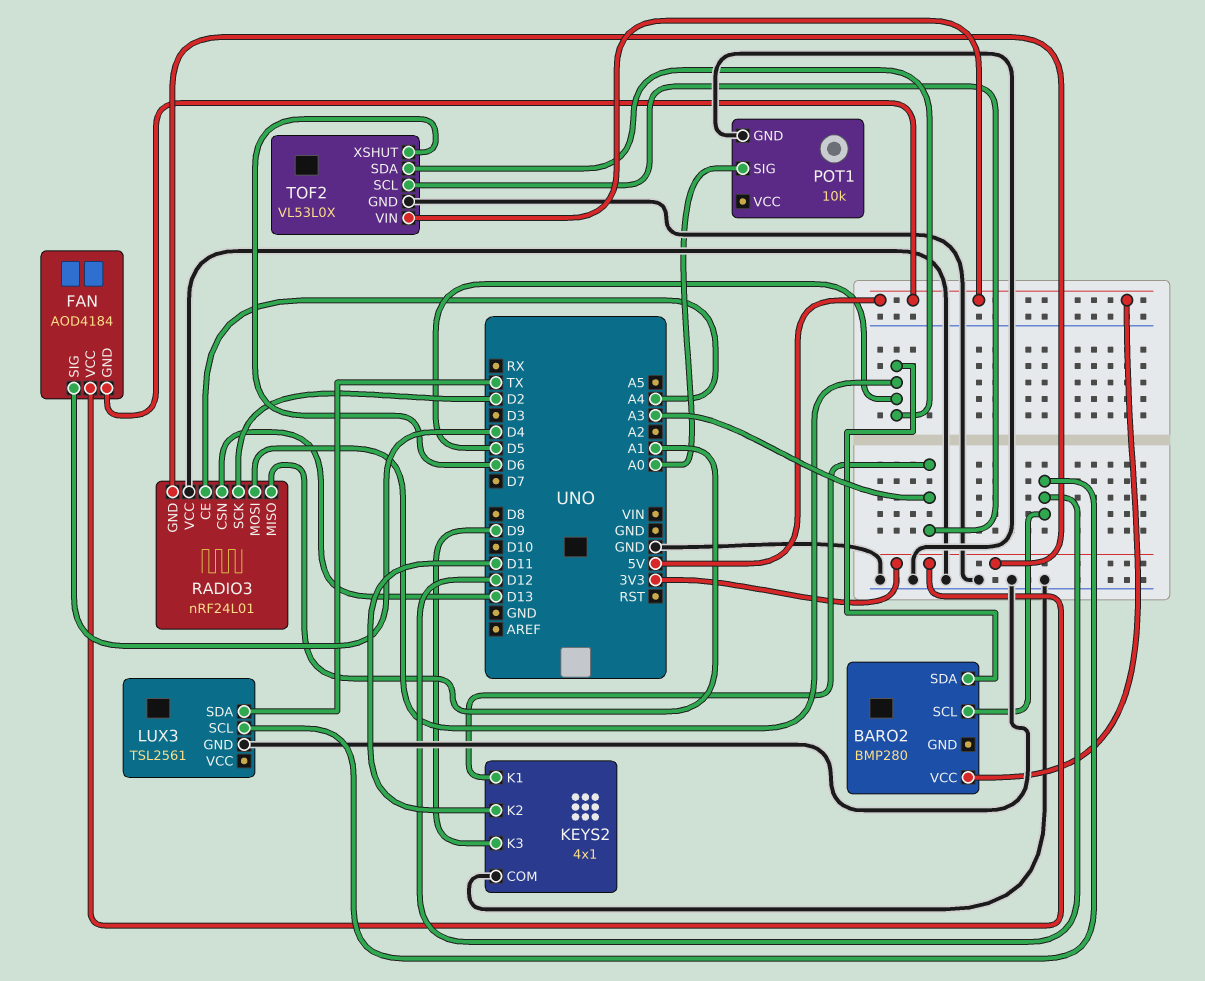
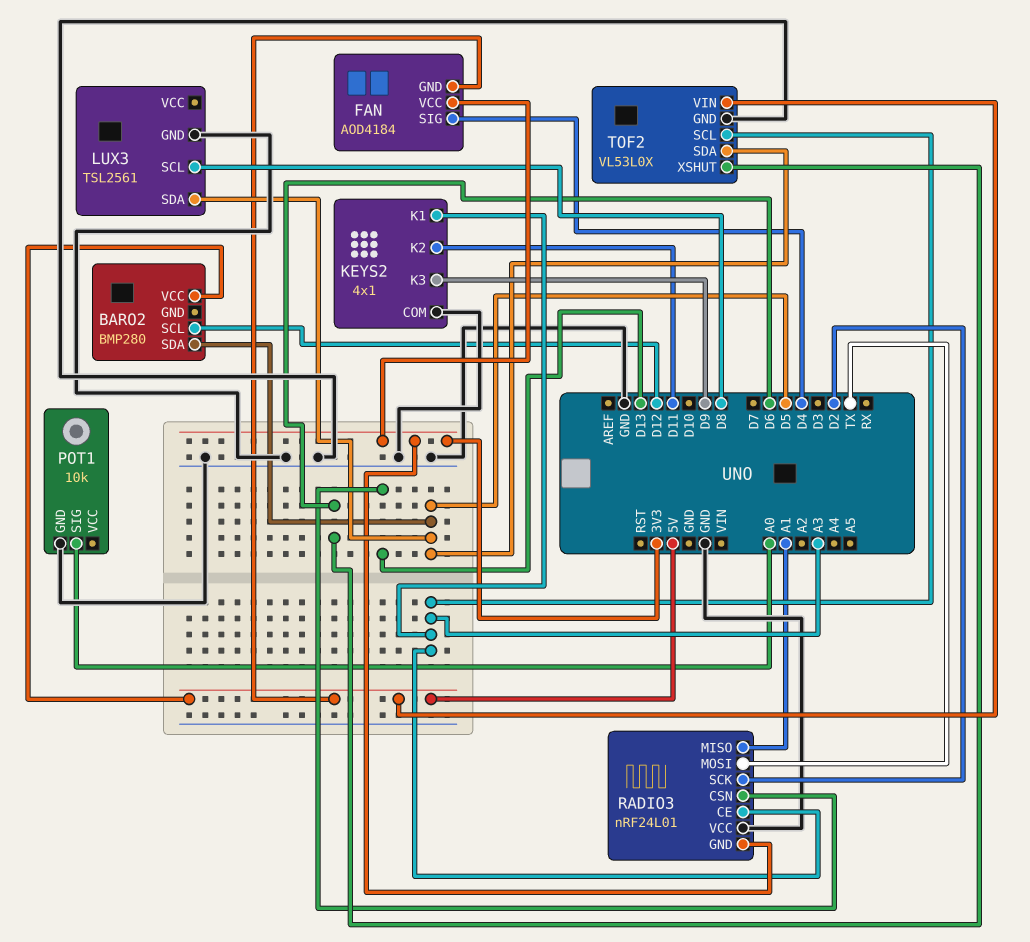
LUX3 pin SCL: D12 -> D8
LUX3 pin SDA: TX -> D5
RADIO3 pin CE: A4 -> A3
RADIO3 pin MOSI: D5 -> TX

